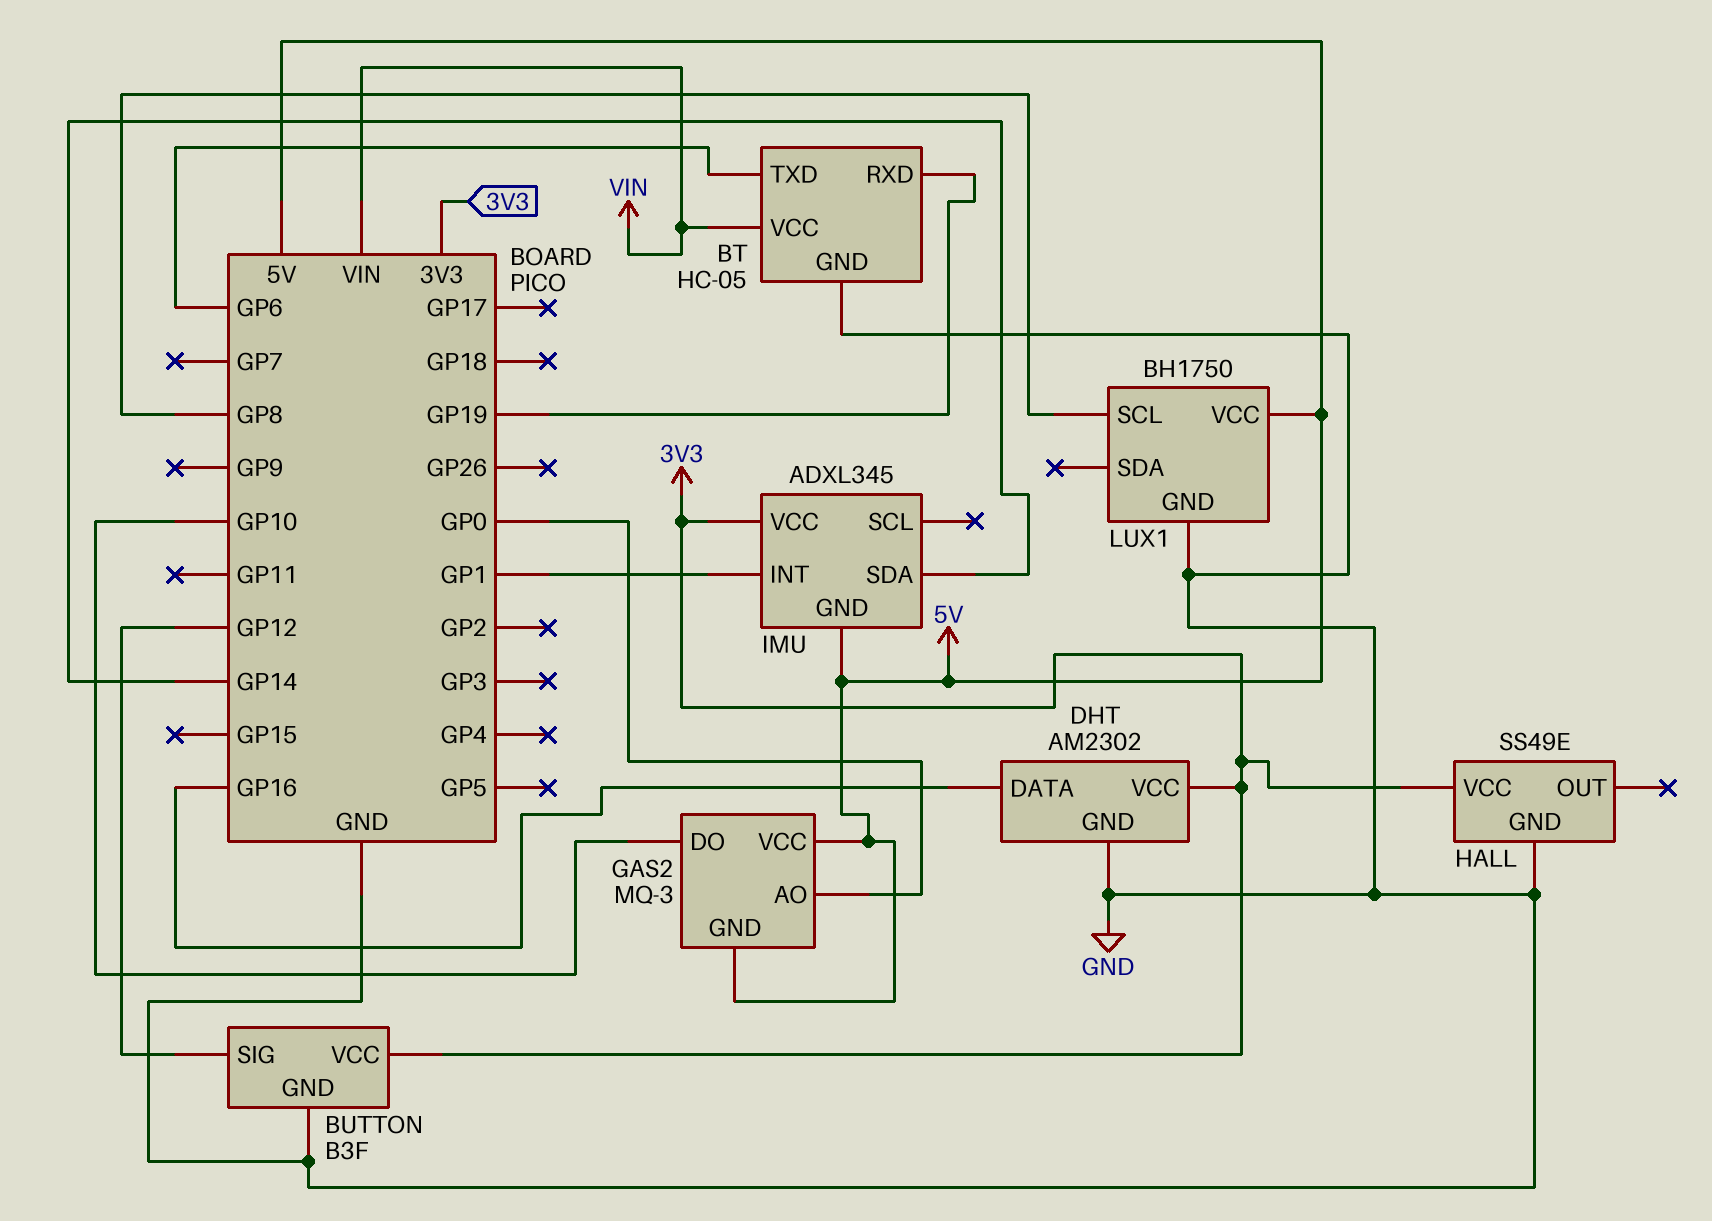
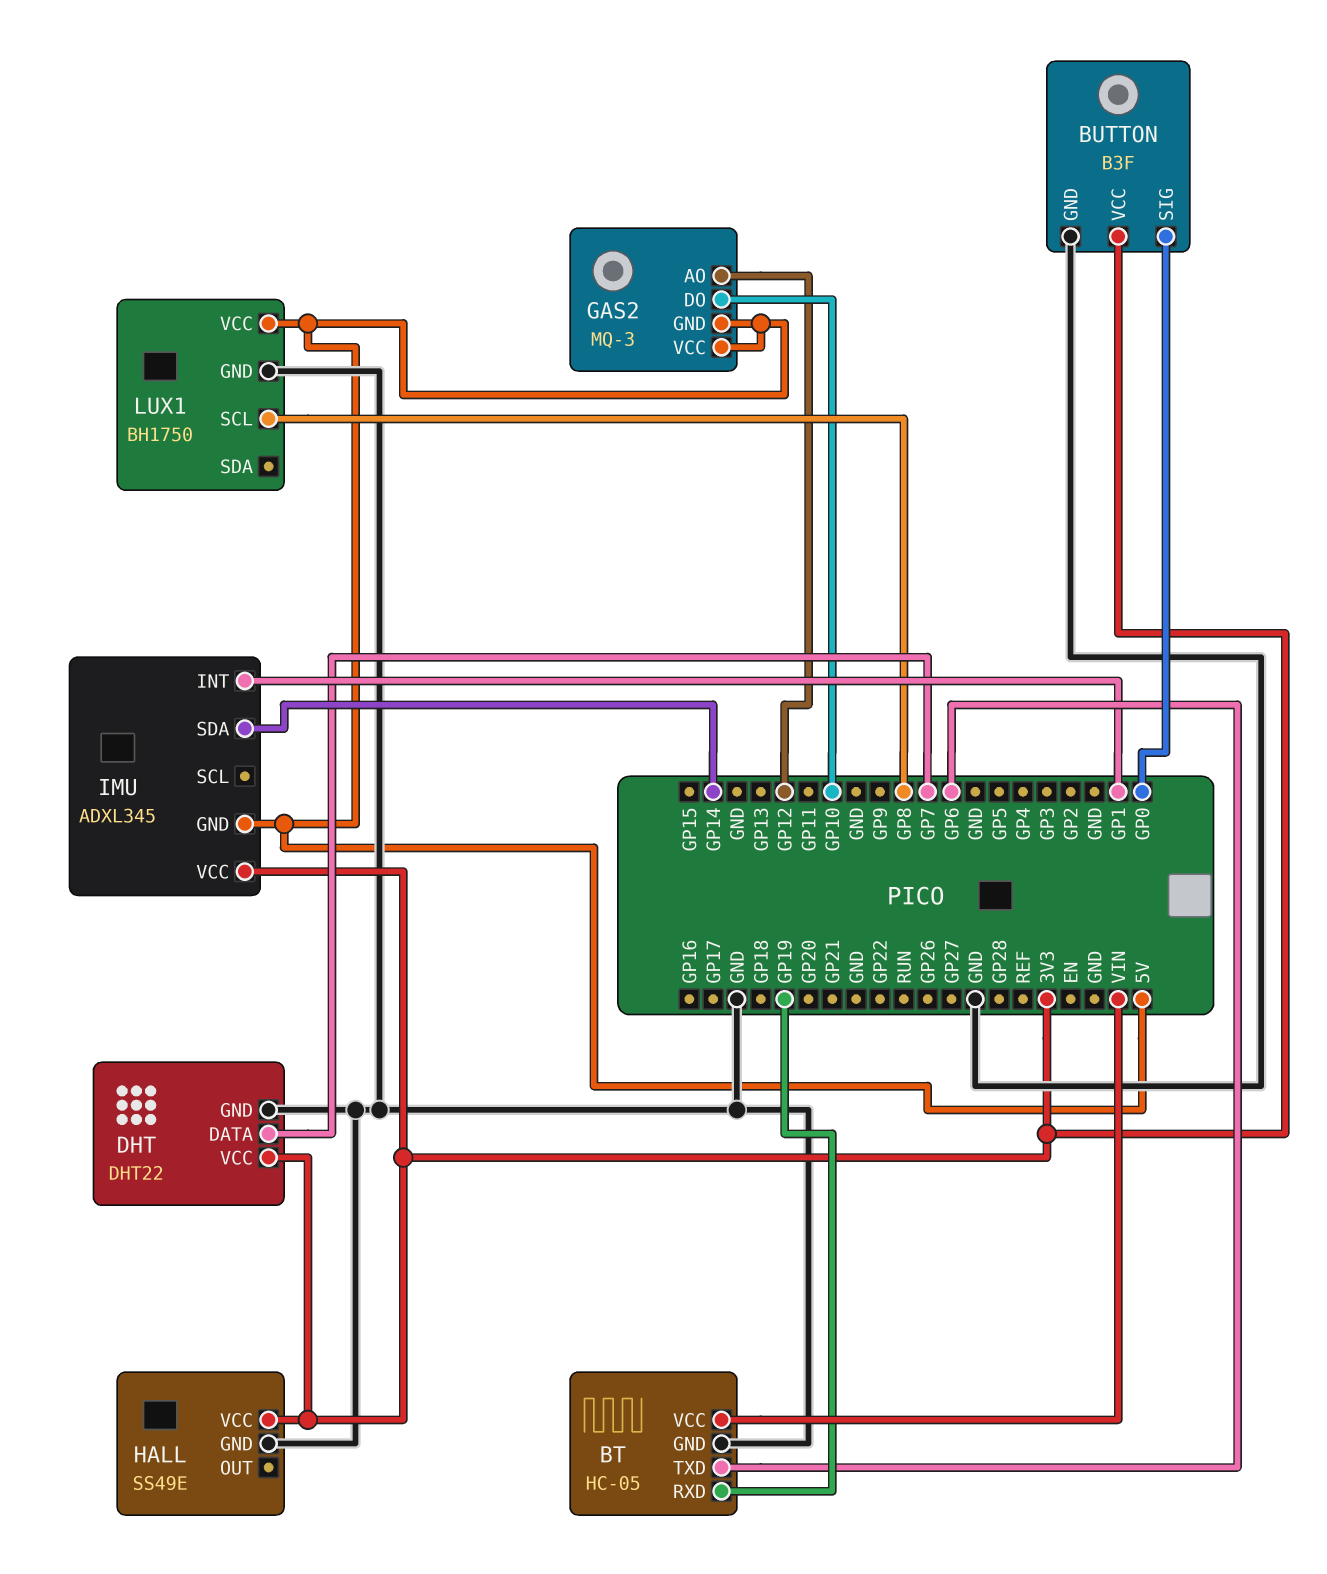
BUTTON pin SIG: GP12 -> GP0
DHT: AM2302 -> DHT22
DHT pin DATA: GP16 -> GP7
GAS2 pin AO: GP0 -> GP12

